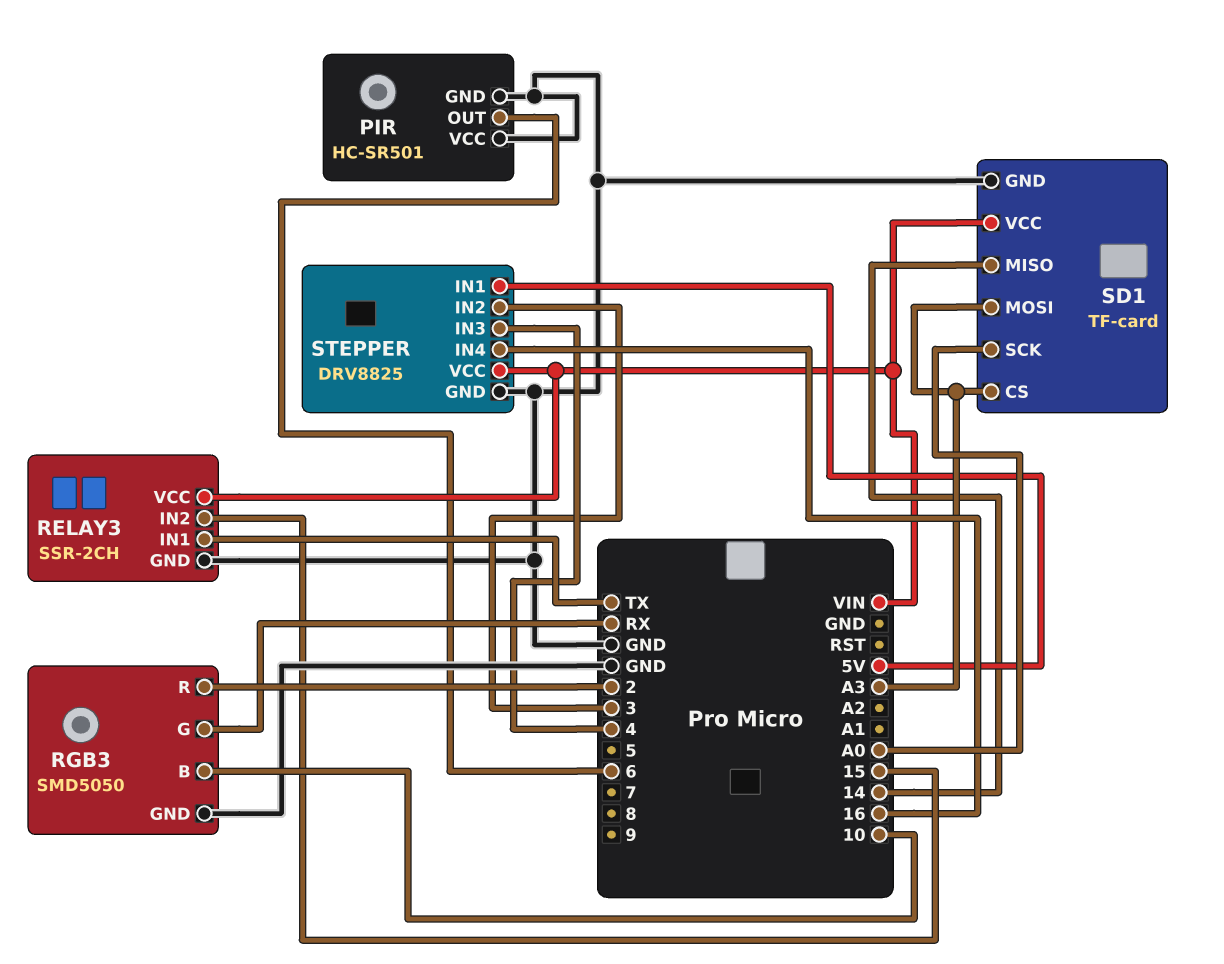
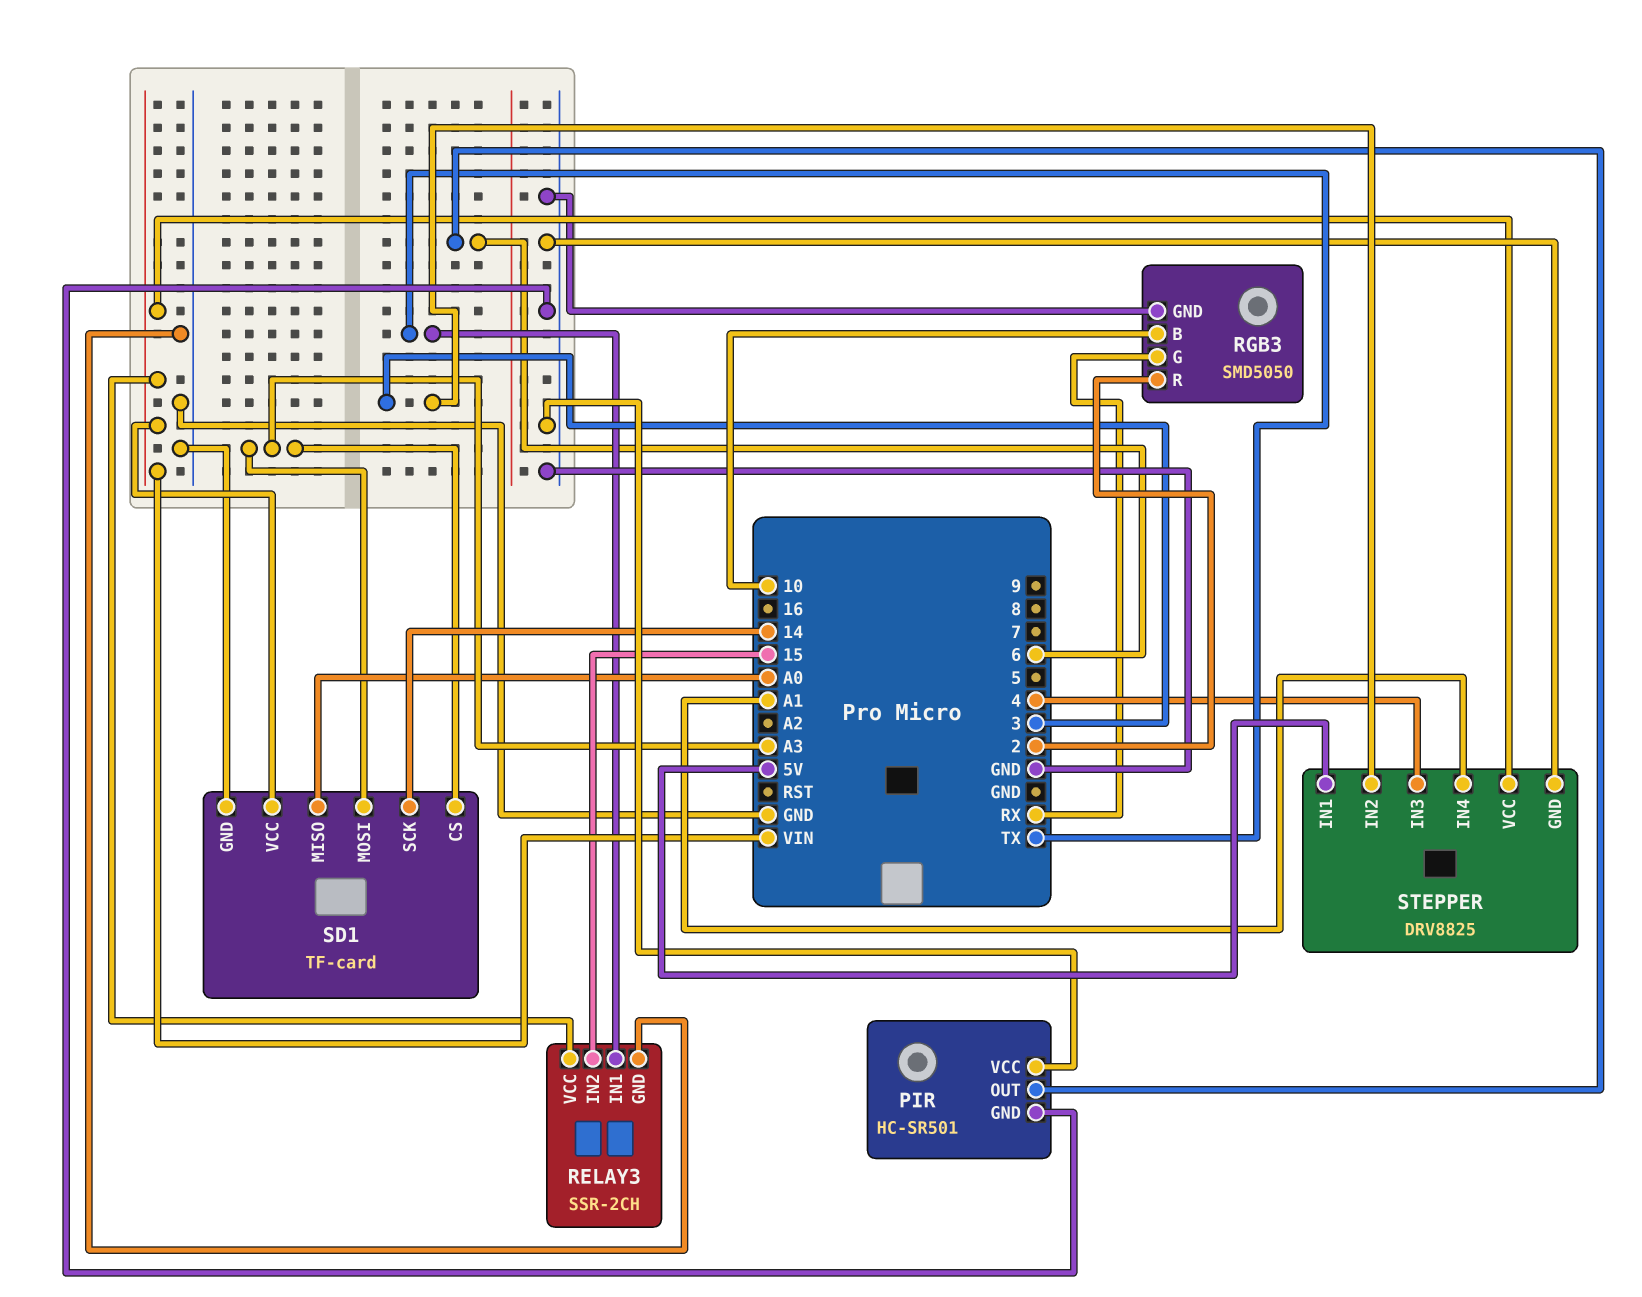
SD1 pin MISO: 14 -> A0
SD1 pin SCK: A0 -> 14
STEPPER pin IN4: 16 -> A1

